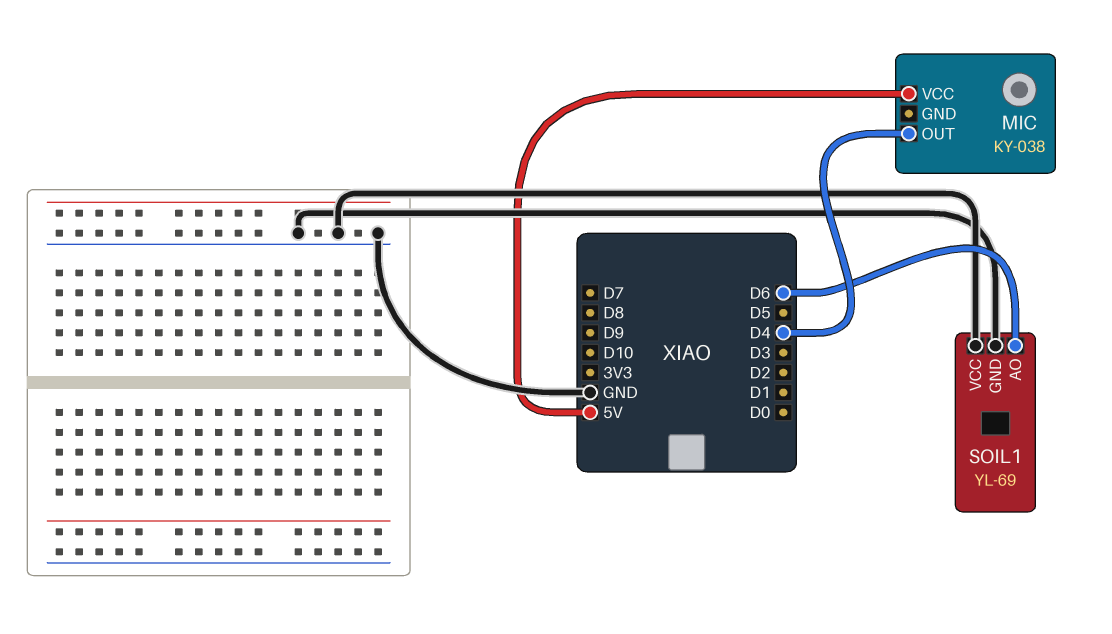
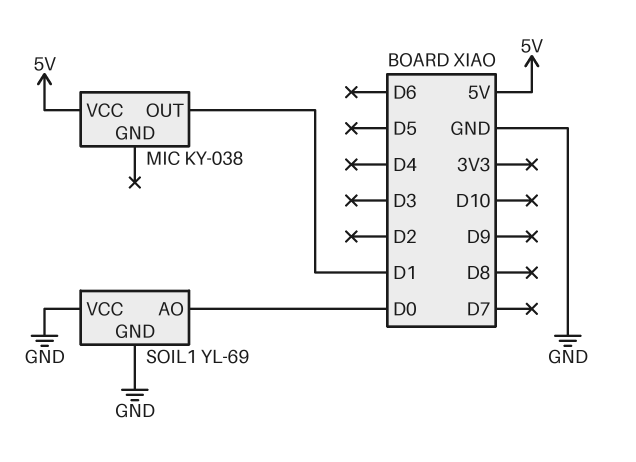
MIC pin OUT: D4 -> D1
SOIL1 pin AO: D6 -> D0

